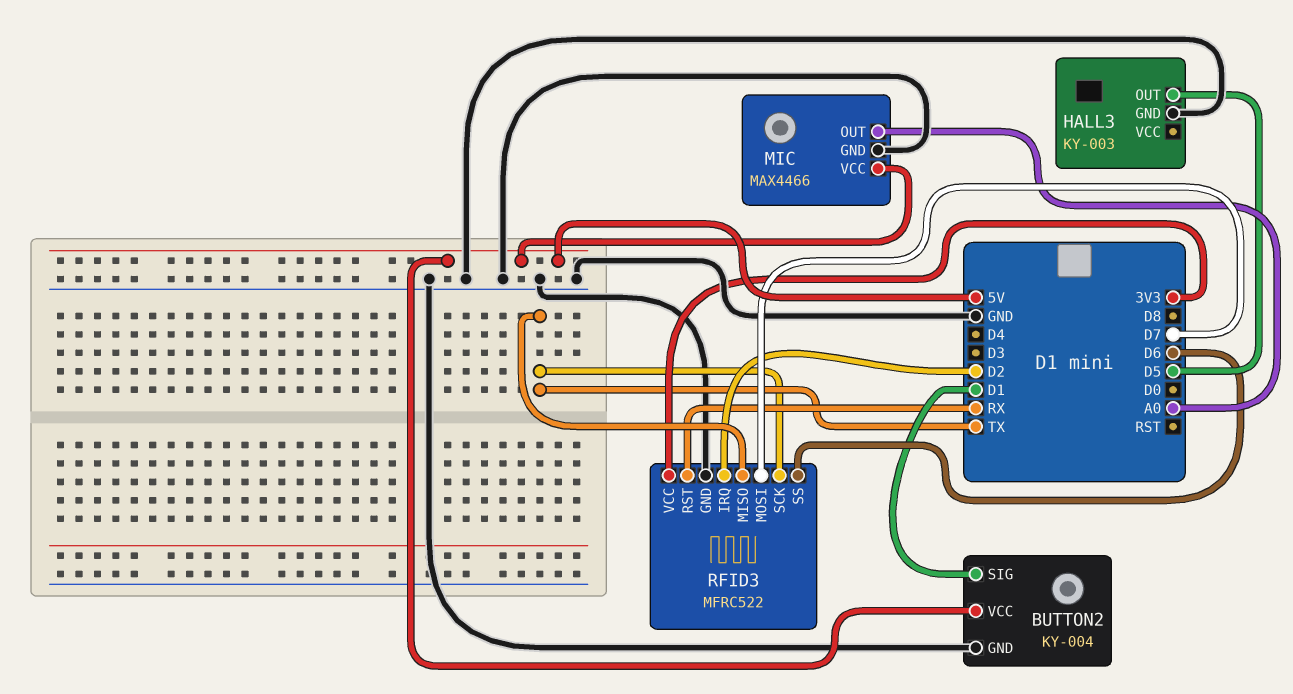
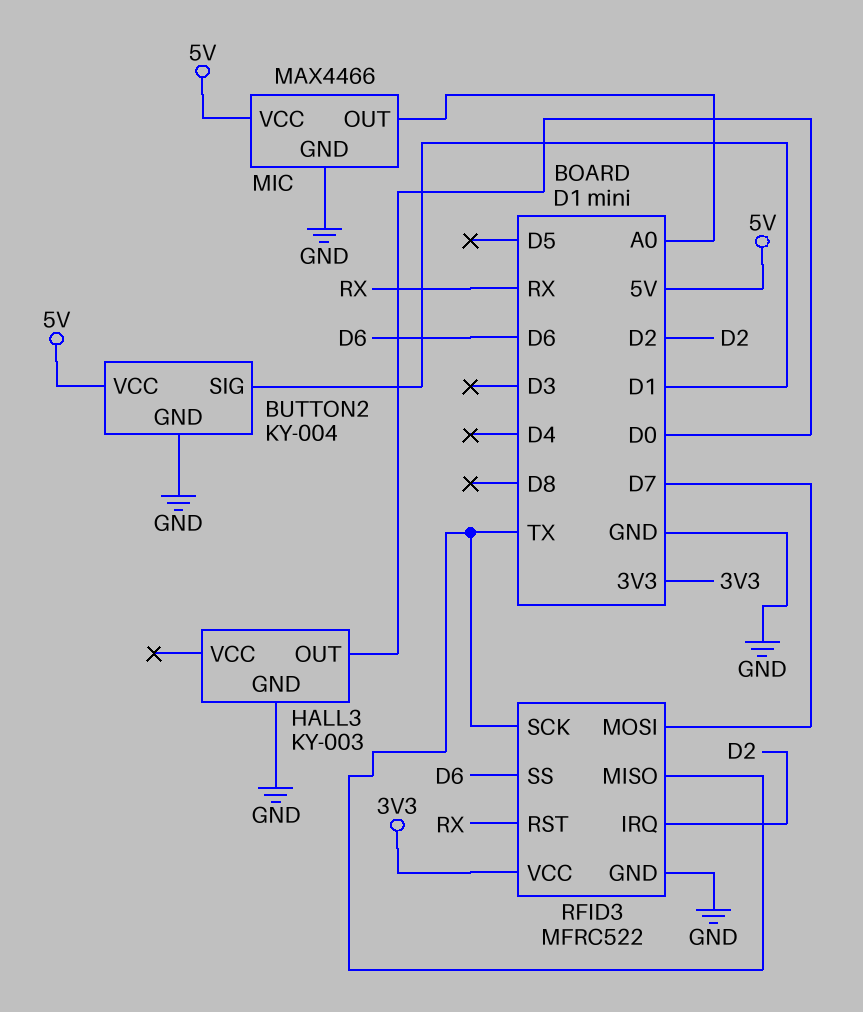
HALL3 pin OUT: D5 -> D0

